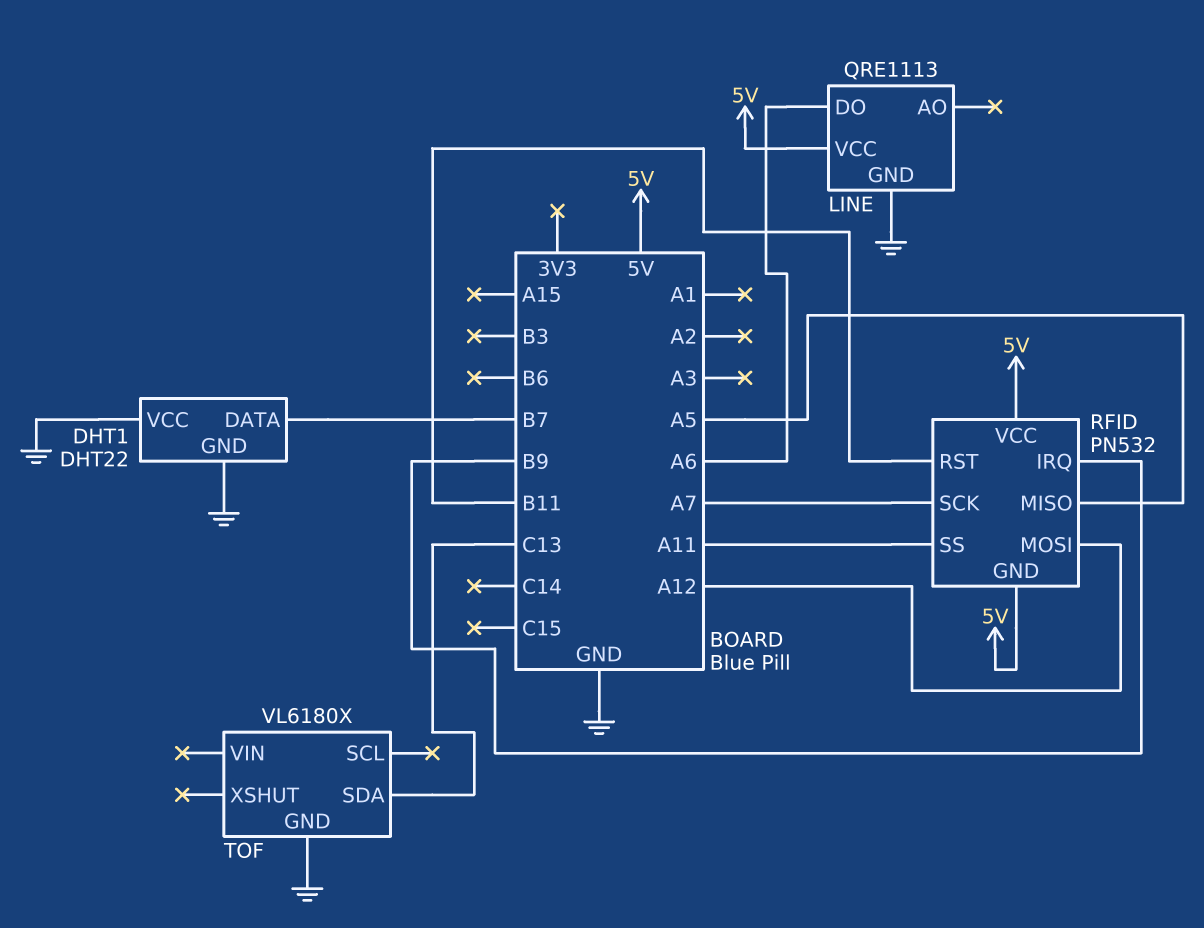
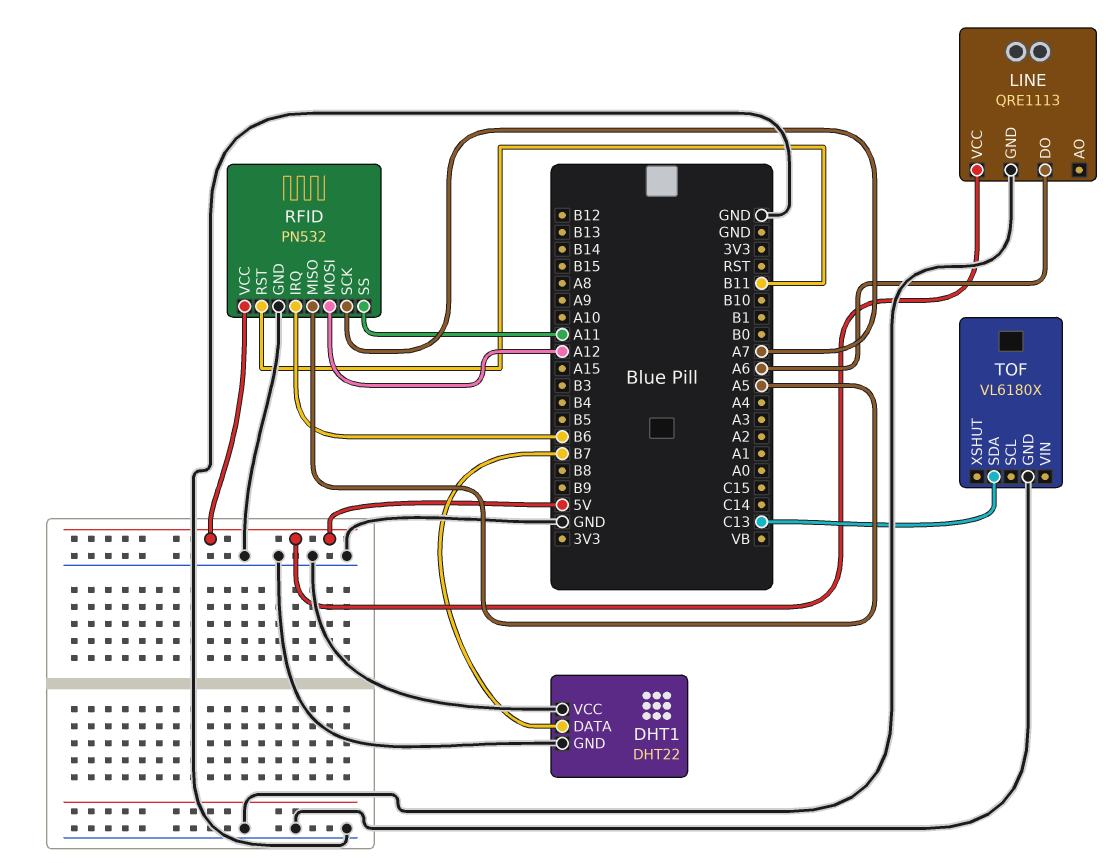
RFID pin GND: 5V -> GND
RFID pin IRQ: B9 -> B6

